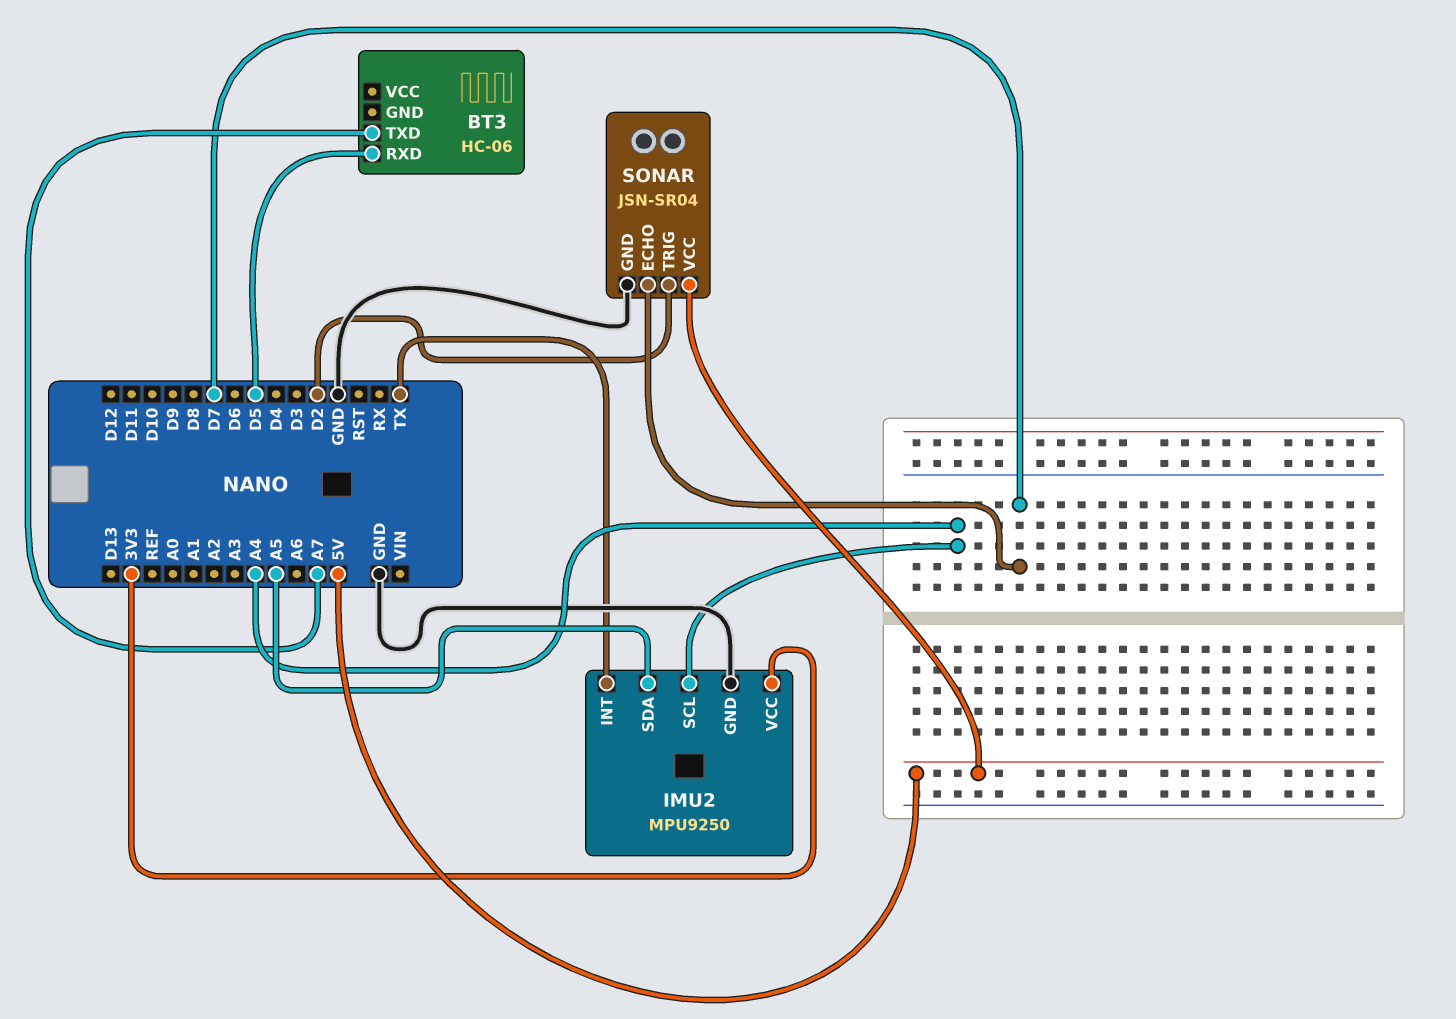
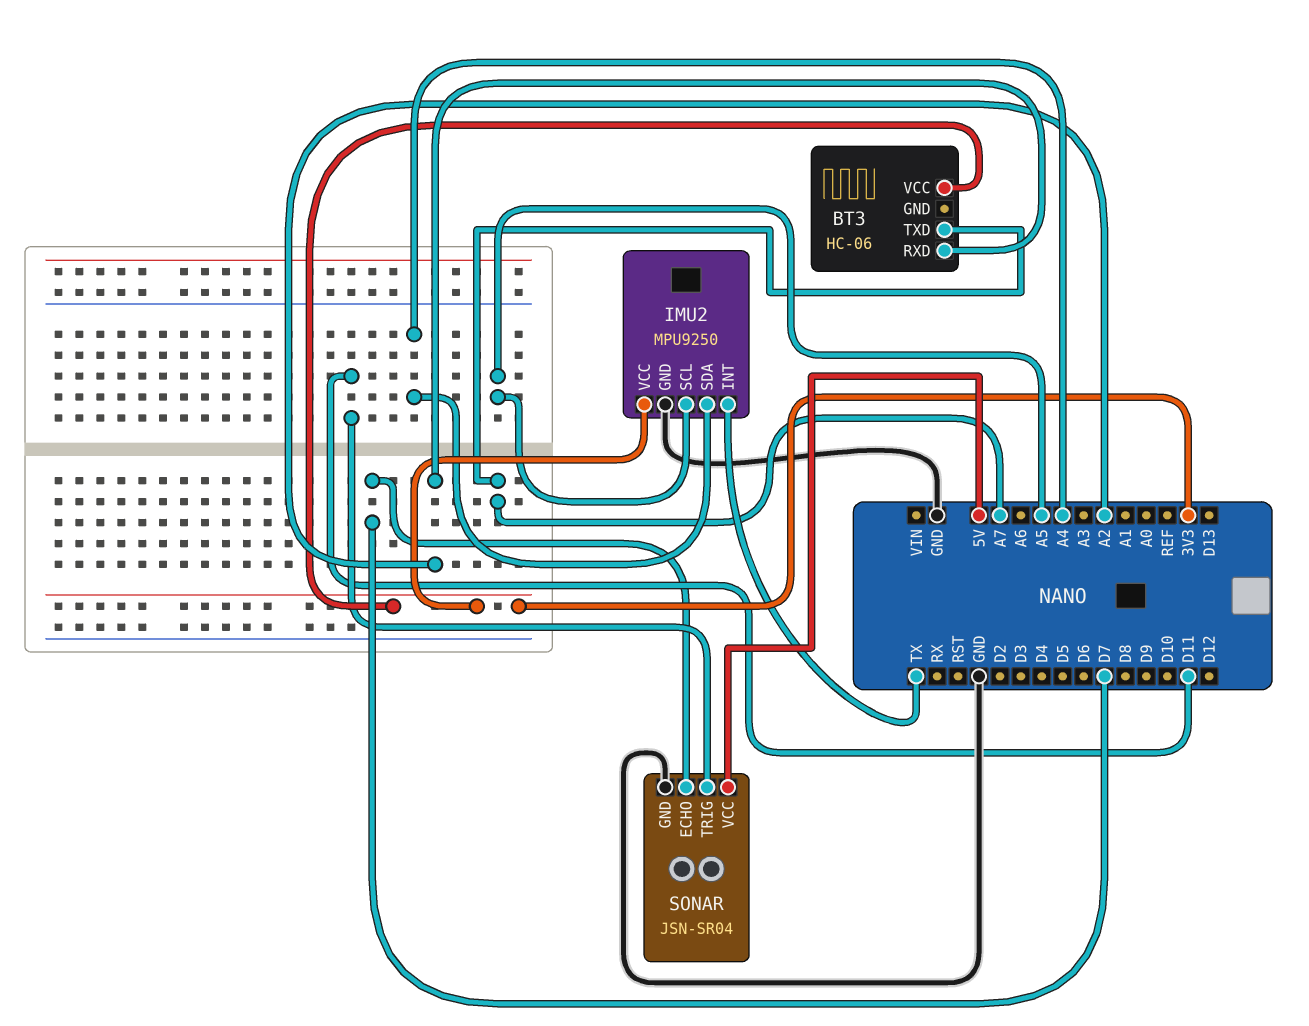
BT3 pin RXD: D5 -> A2
BT3 pin VCC: none -> 3V3
IMU2 pin SCL: A4 -> A5
IMU2 pin SDA: A5 -> A4
SONAR pin TRIG: D2 -> D11

